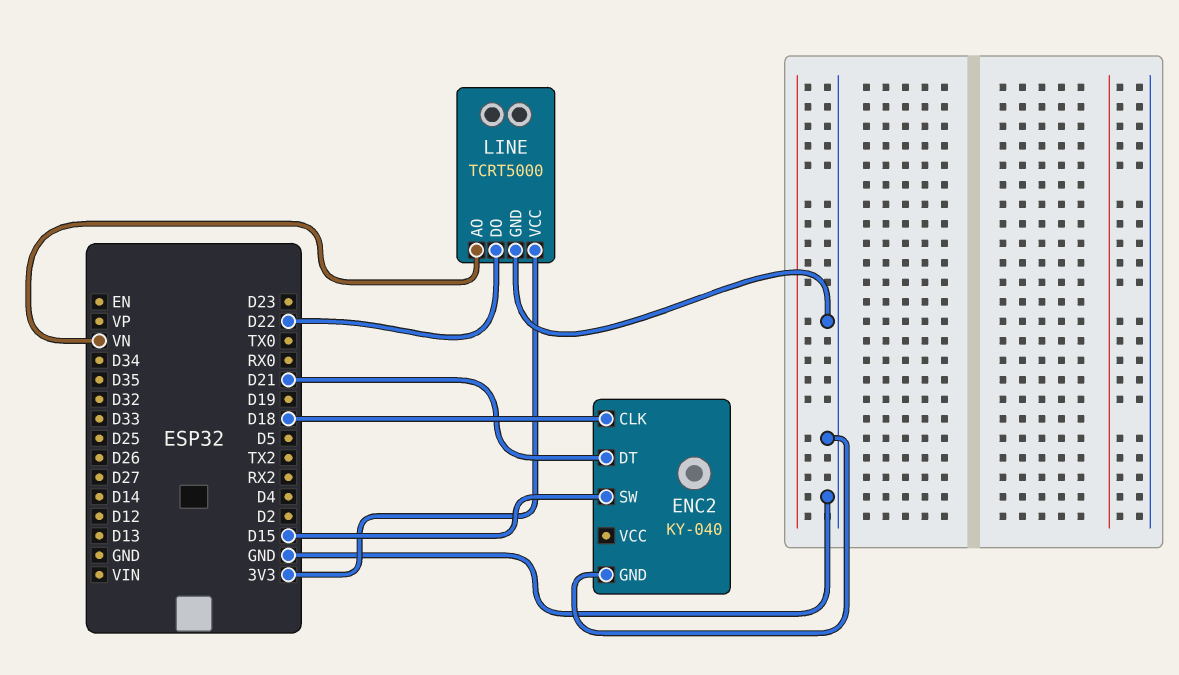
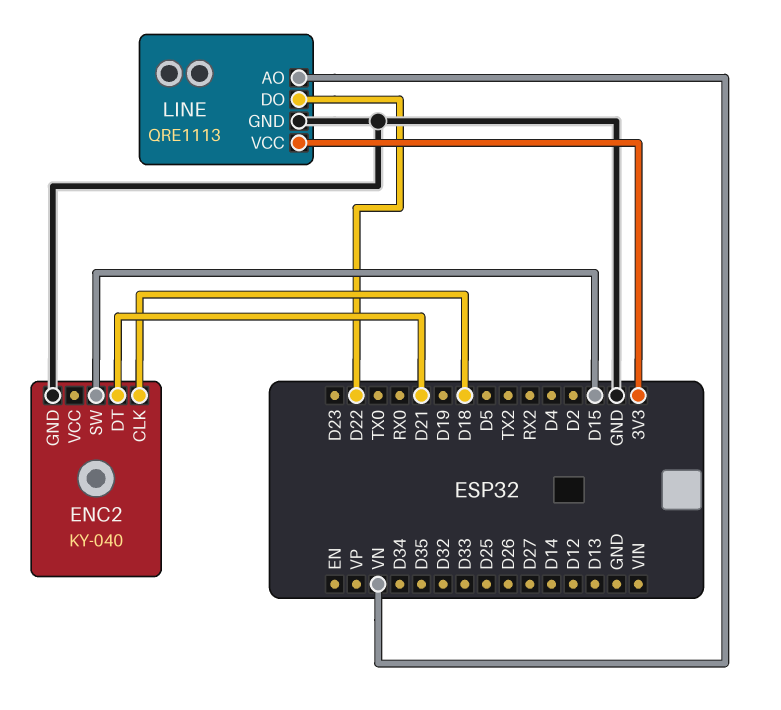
LINE: TCRT5000 -> QRE1113

